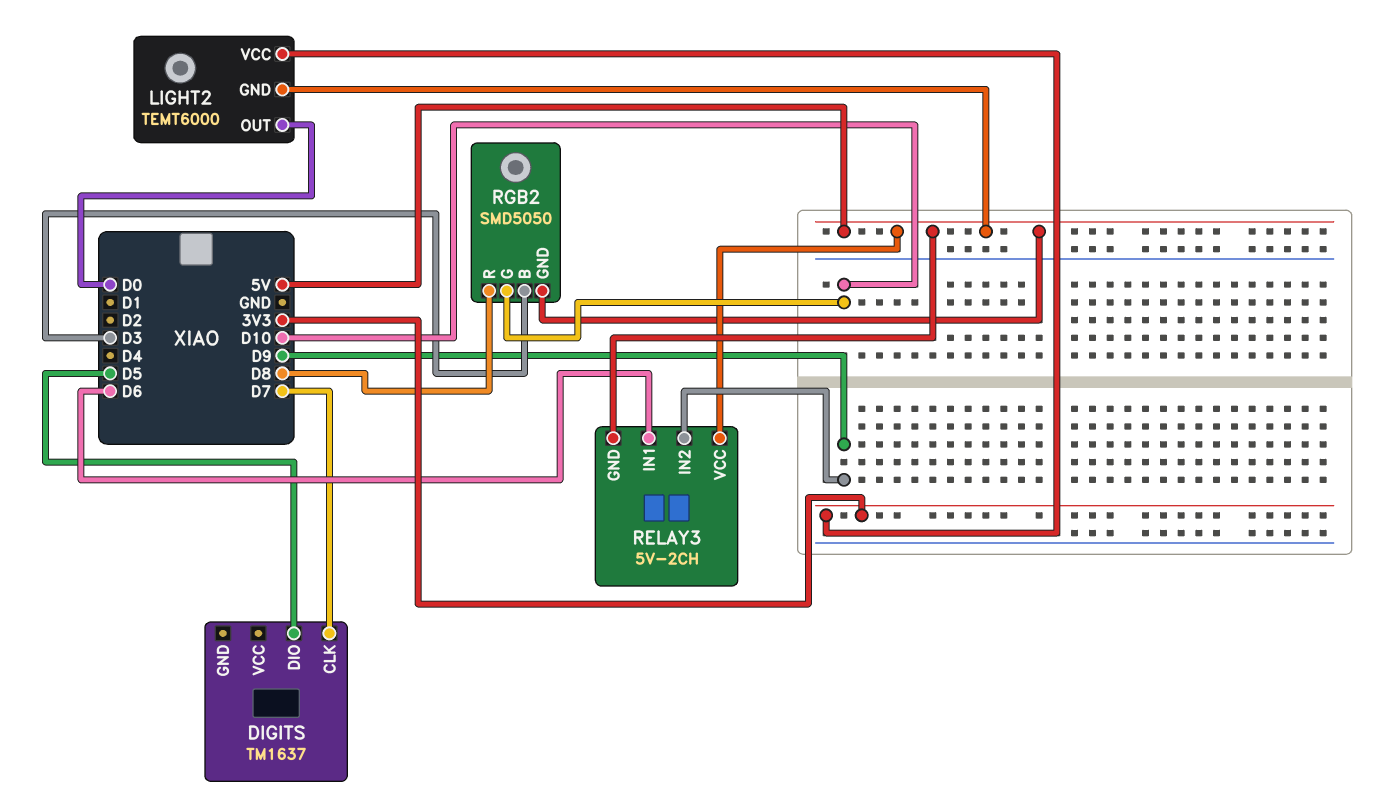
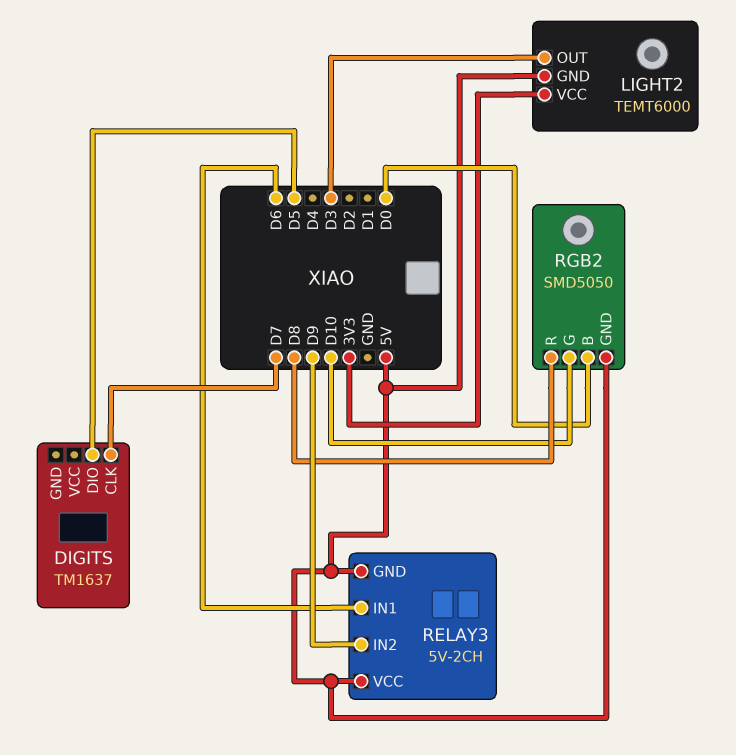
LIGHT2 pin OUT: D0 -> D3
RGB2 pin B: D3 -> D0

